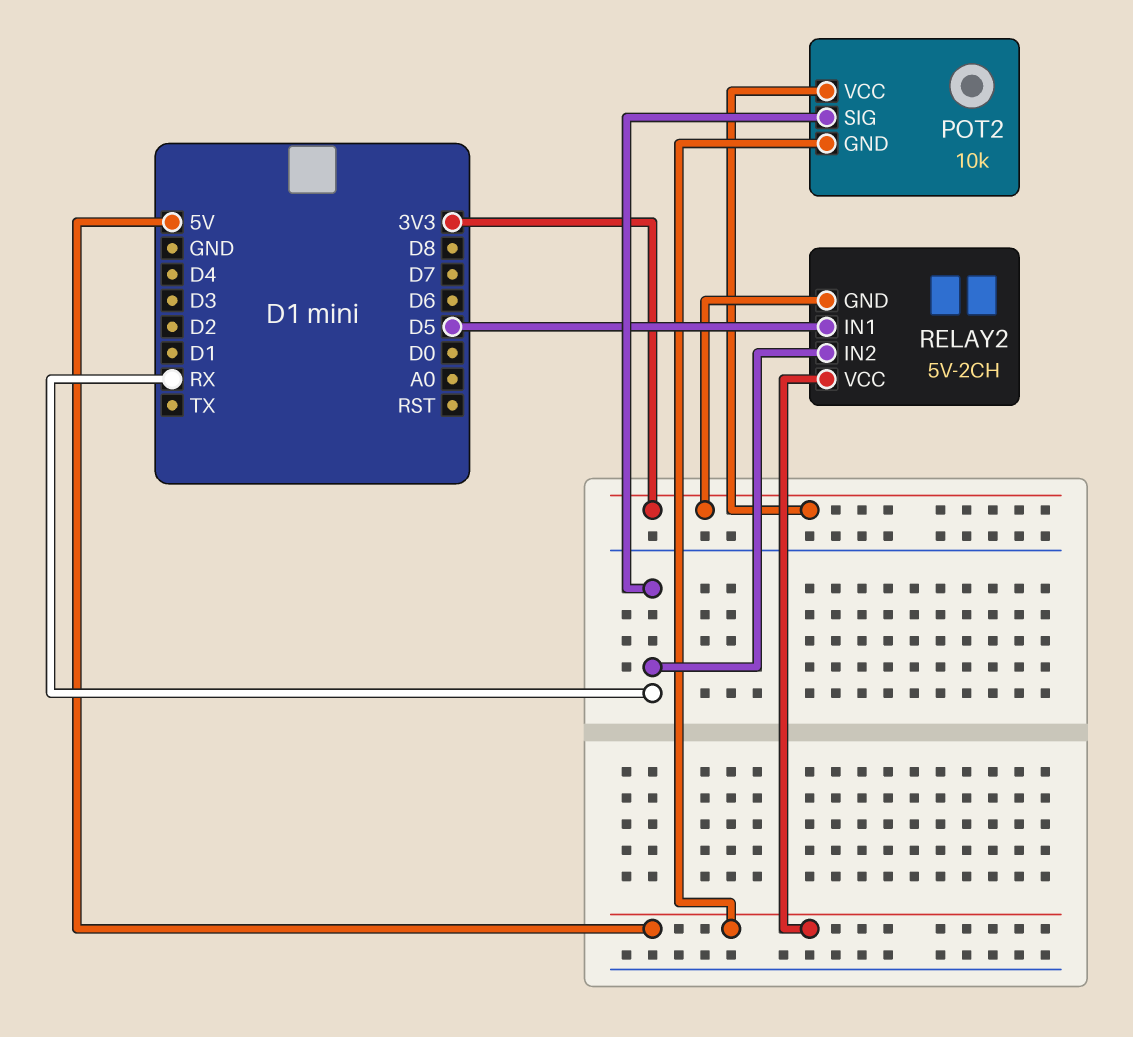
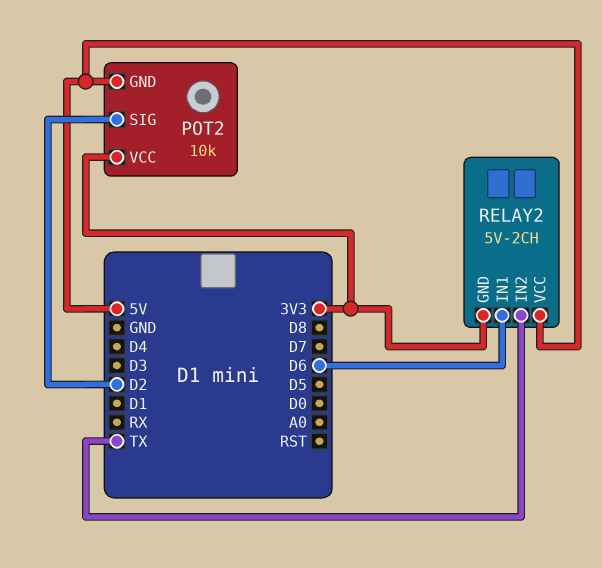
POT2 pin SIG: RX -> D2
RELAY2 pin IN1: D5 -> D6
RELAY2 pin IN2: RX -> TX

